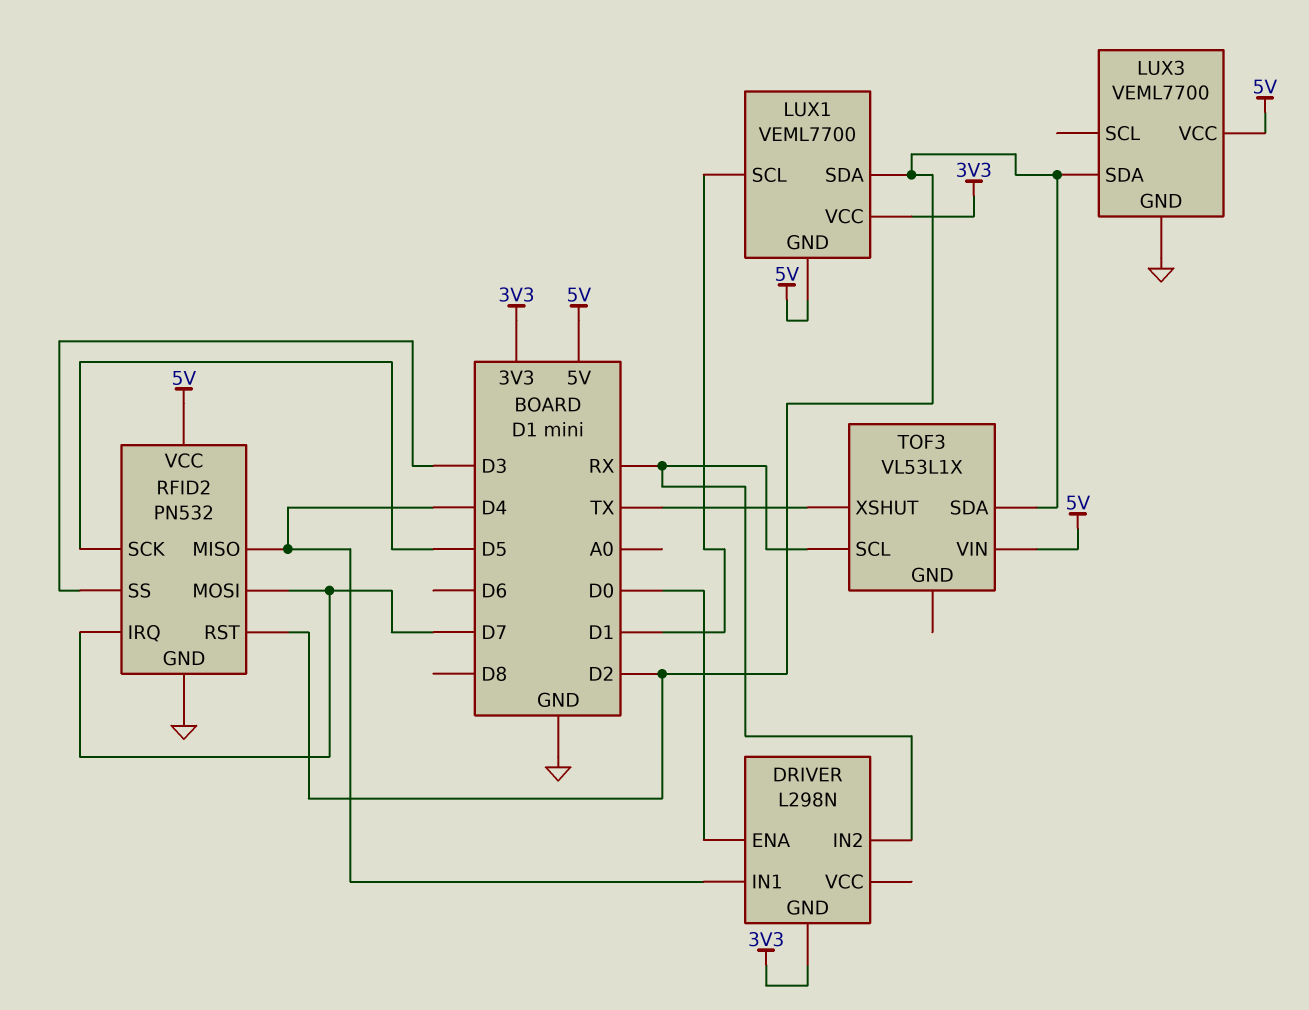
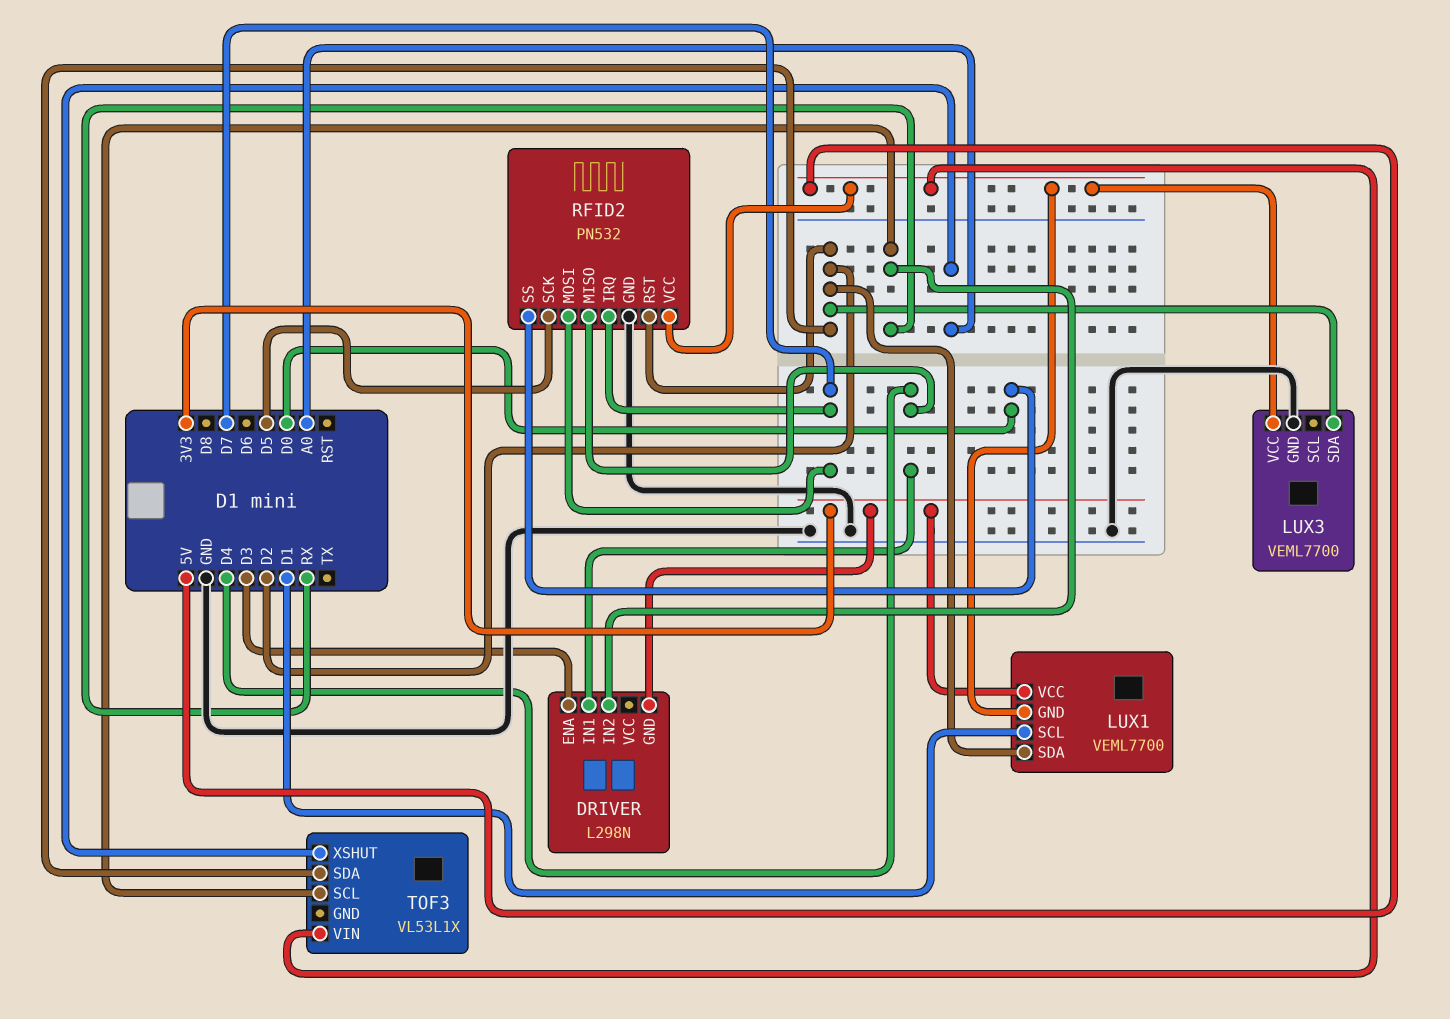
DRIVER pin ENA: D0 -> D3
RFID2 pin SS: D3 -> D0
TOF3 pin XSHUT: TX -> A0

